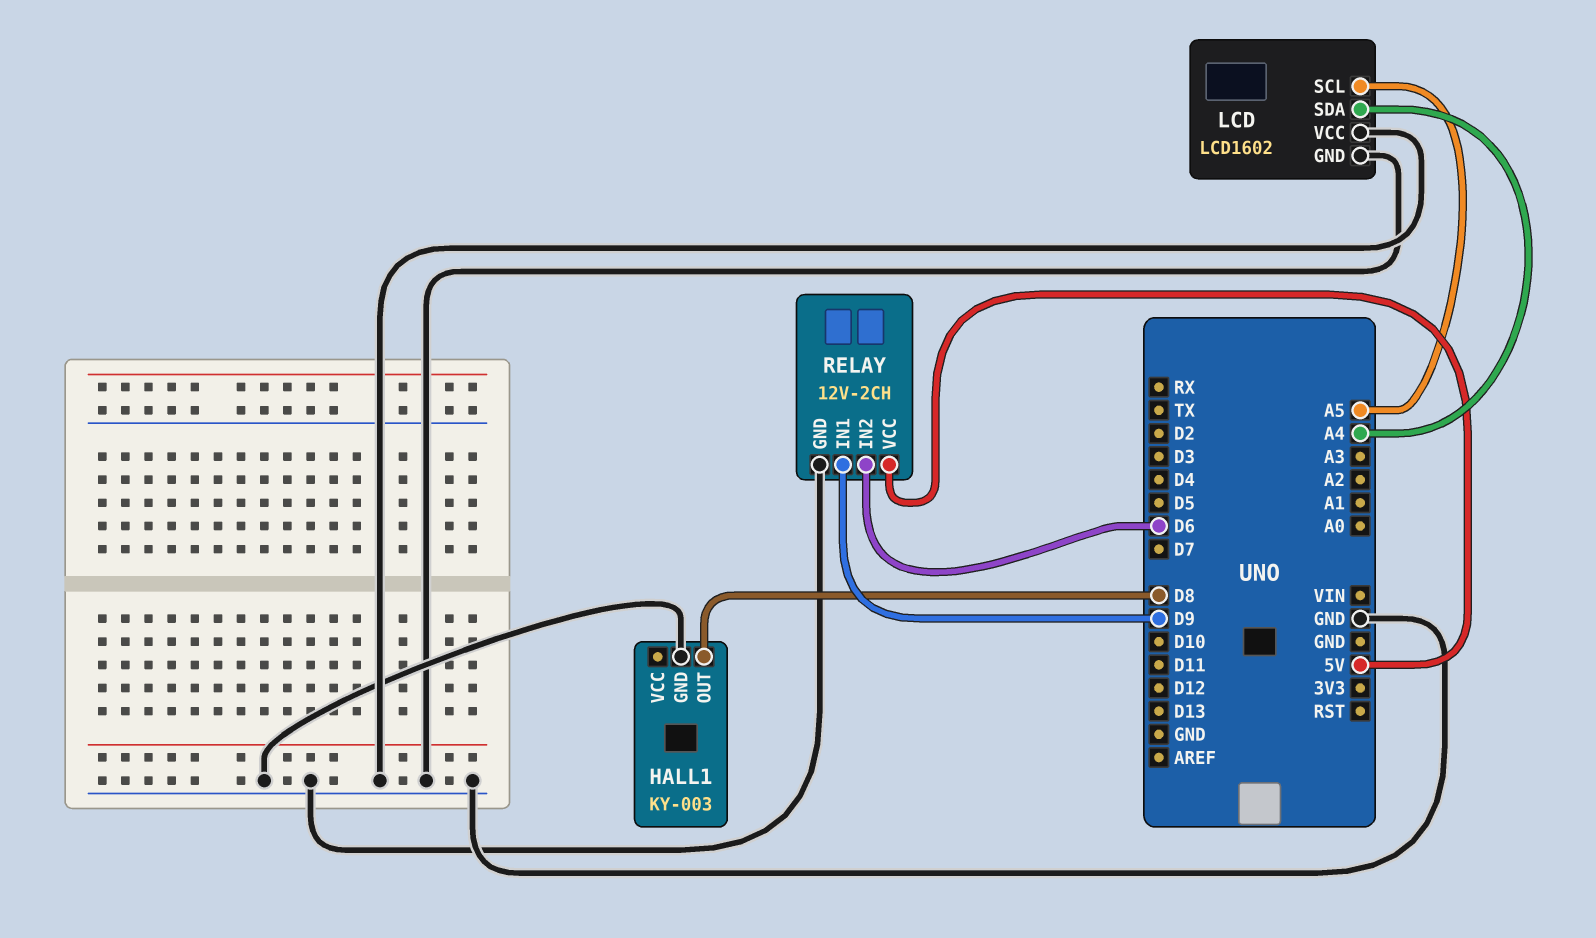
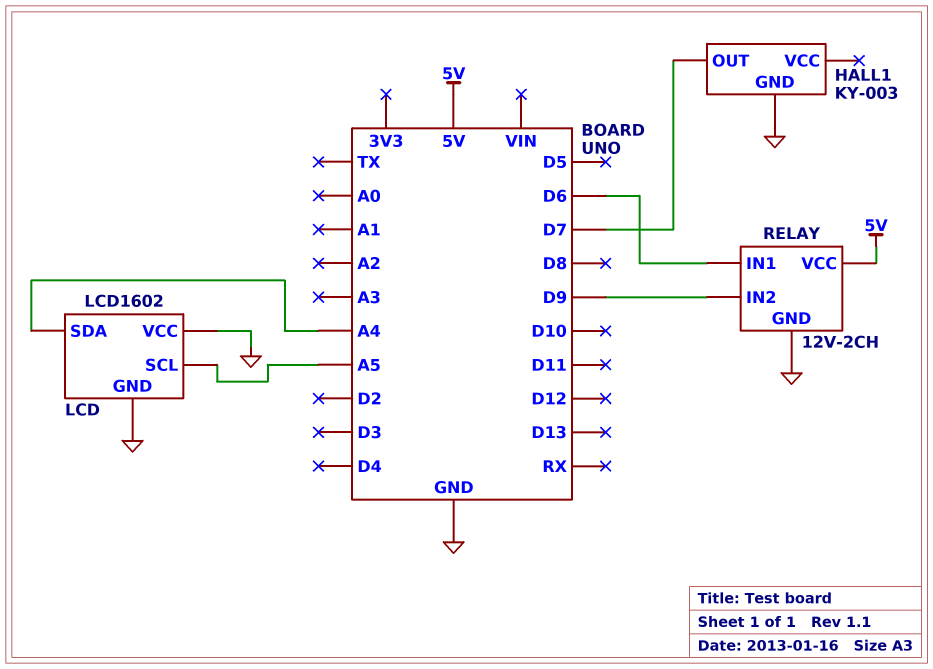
HALL1 pin OUT: D8 -> D7
RELAY pin IN1: D9 -> D6
RELAY pin IN2: D6 -> D9

